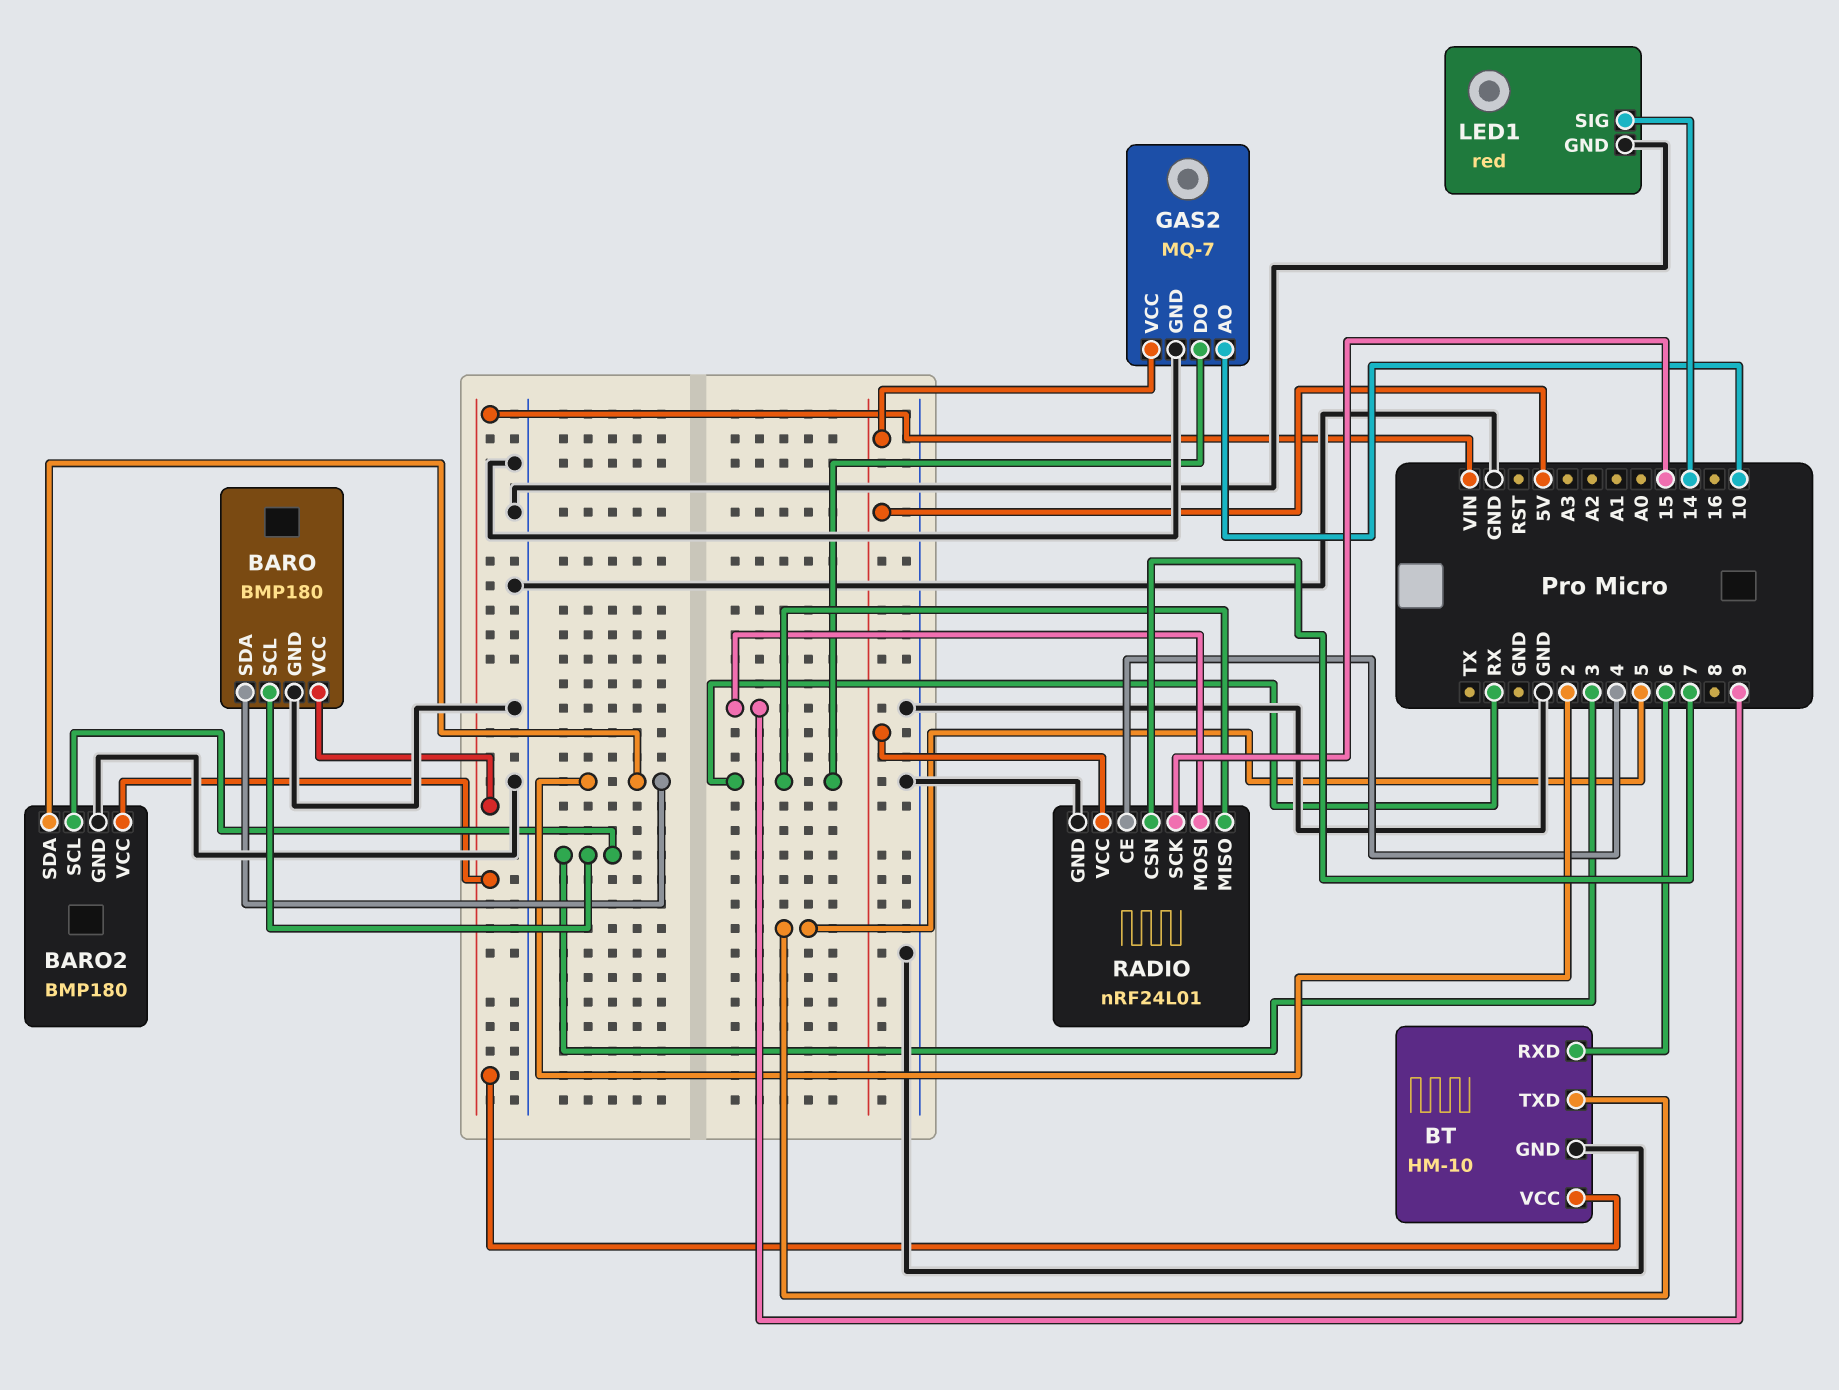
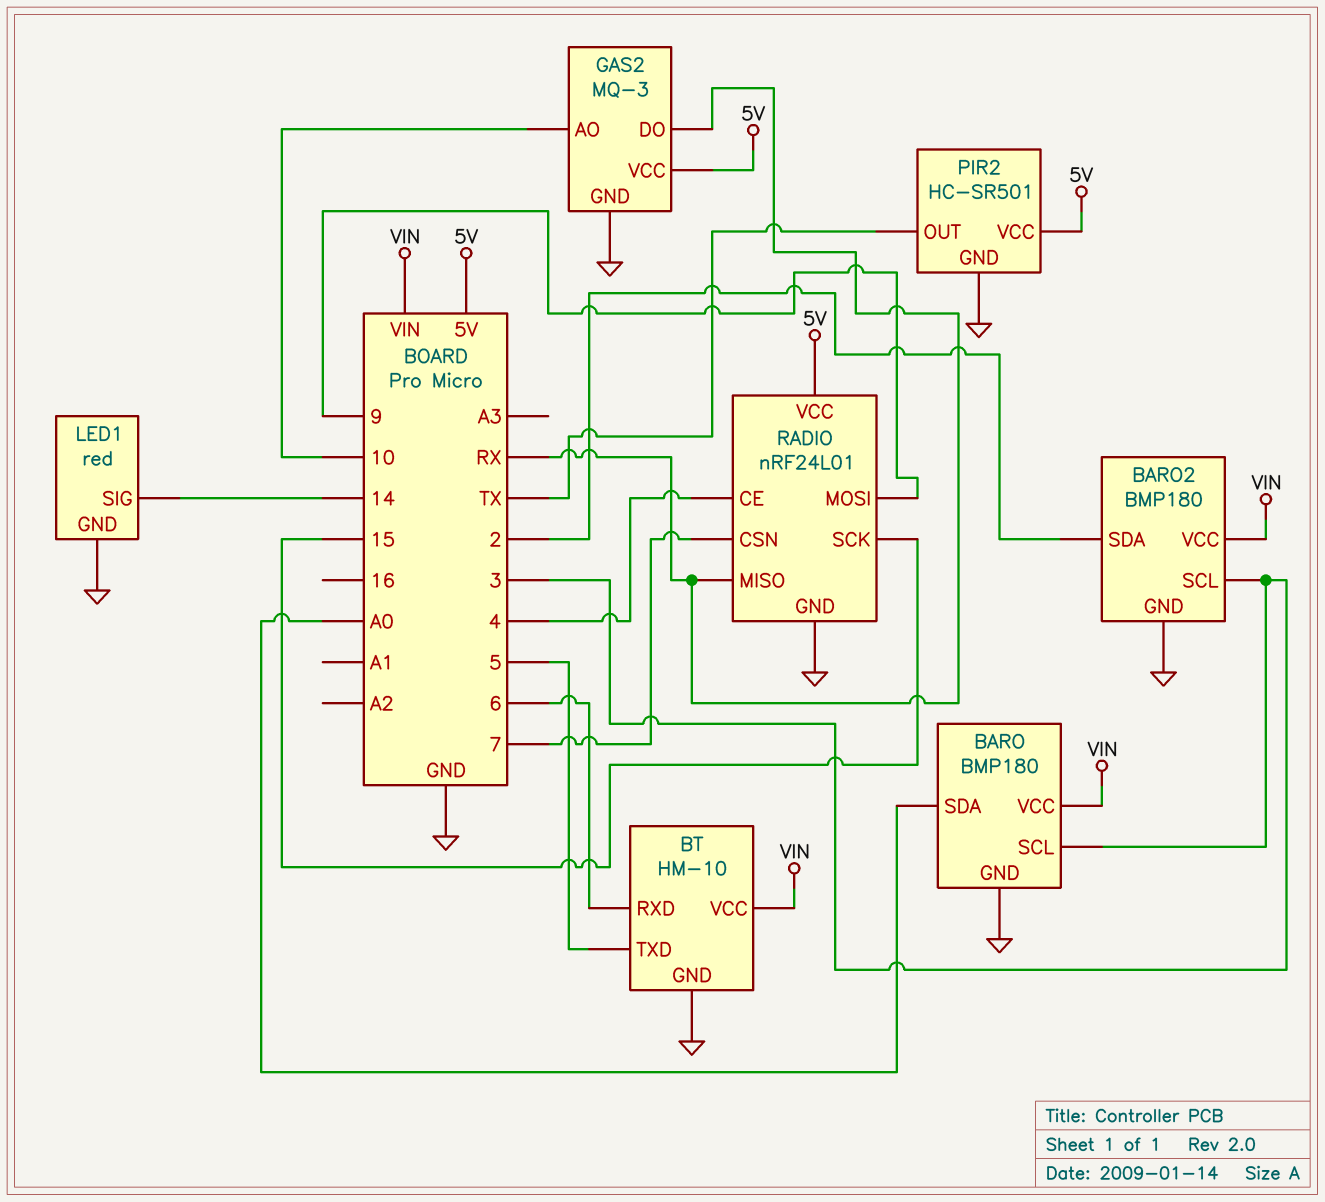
BARO pin SDA: 2 -> A0
GAS2: MQ-7 -> MQ-3
PIR2: none -> HC-SR501
PIR2 pin GND: none -> GND
PIR2 pin OUT: none -> TX
PIR2 pin VCC: none -> 5V

